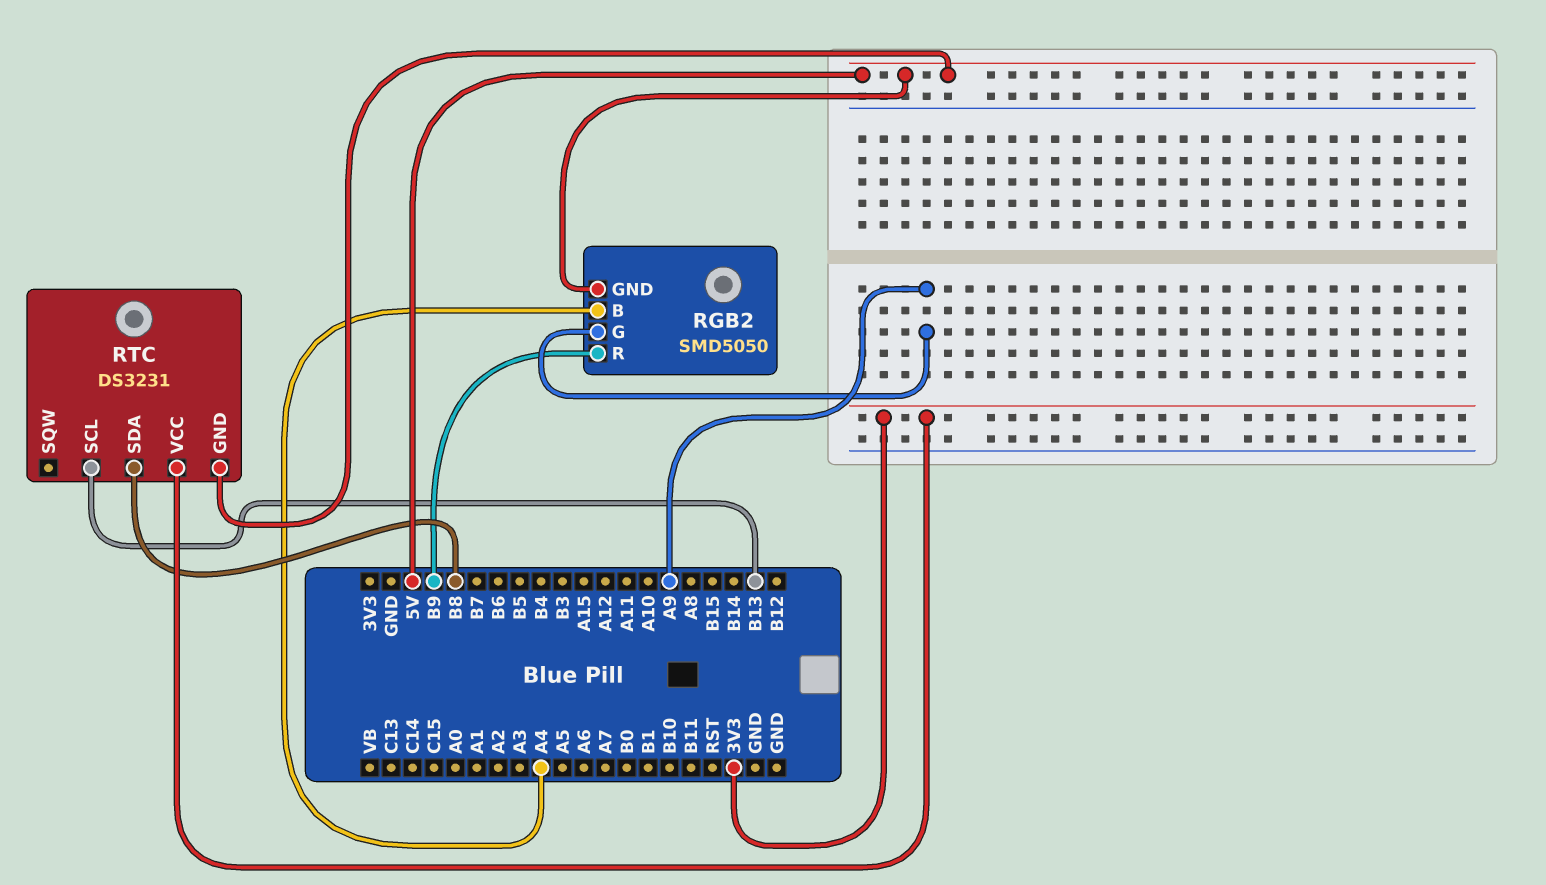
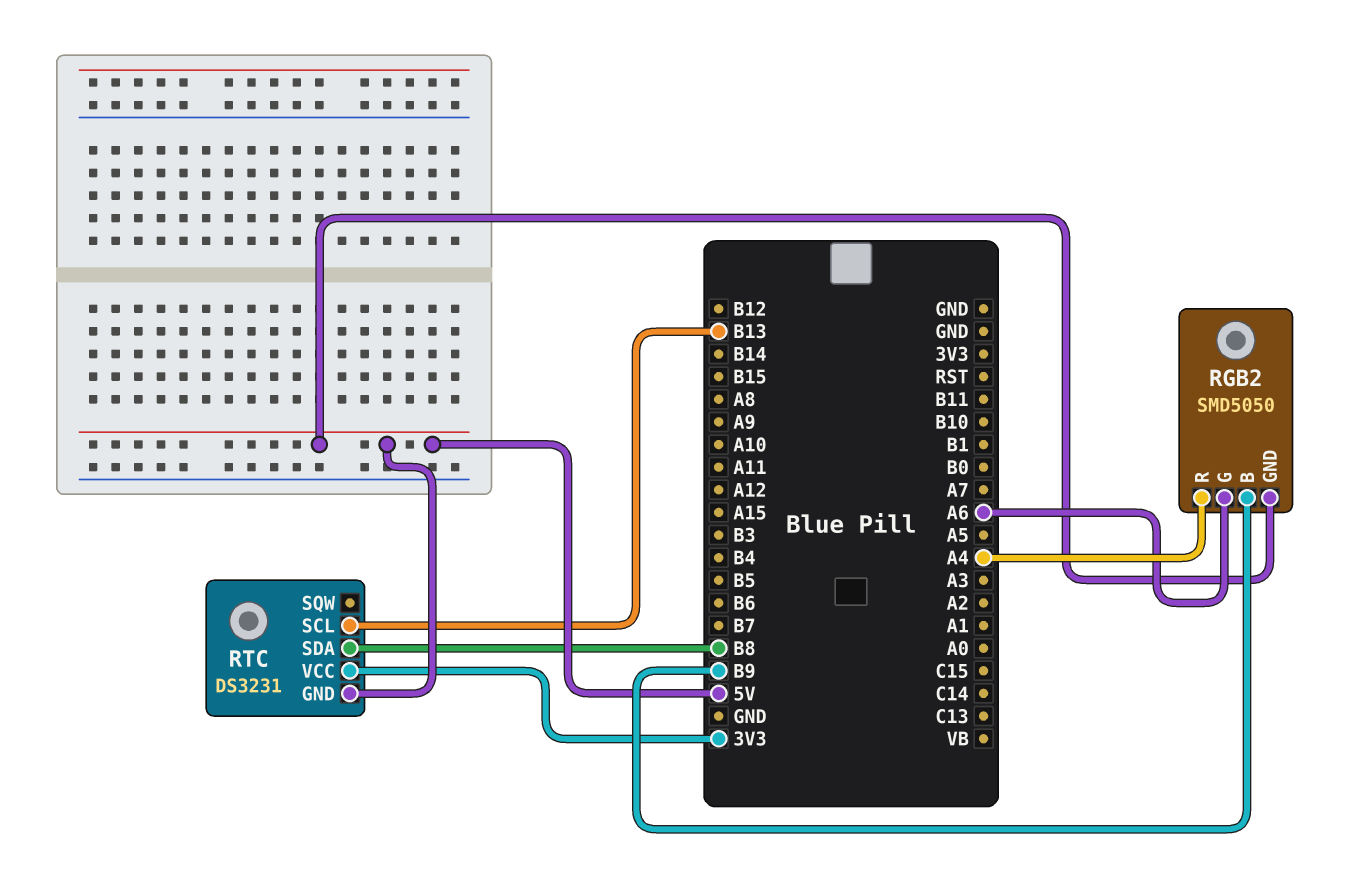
RGB2 pin B: A4 -> B9
RGB2 pin G: A9 -> A6
RGB2 pin R: B9 -> A4

